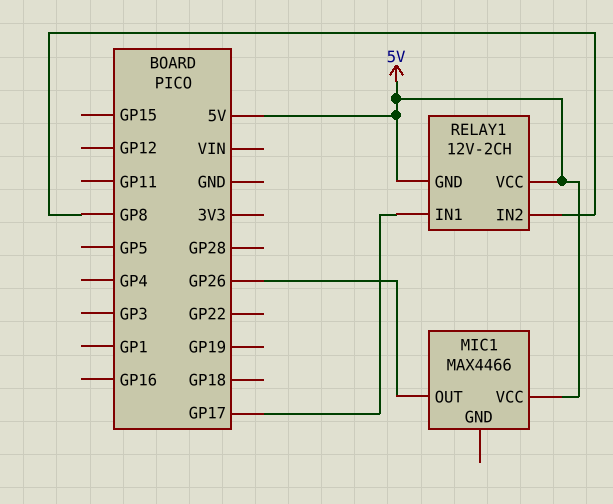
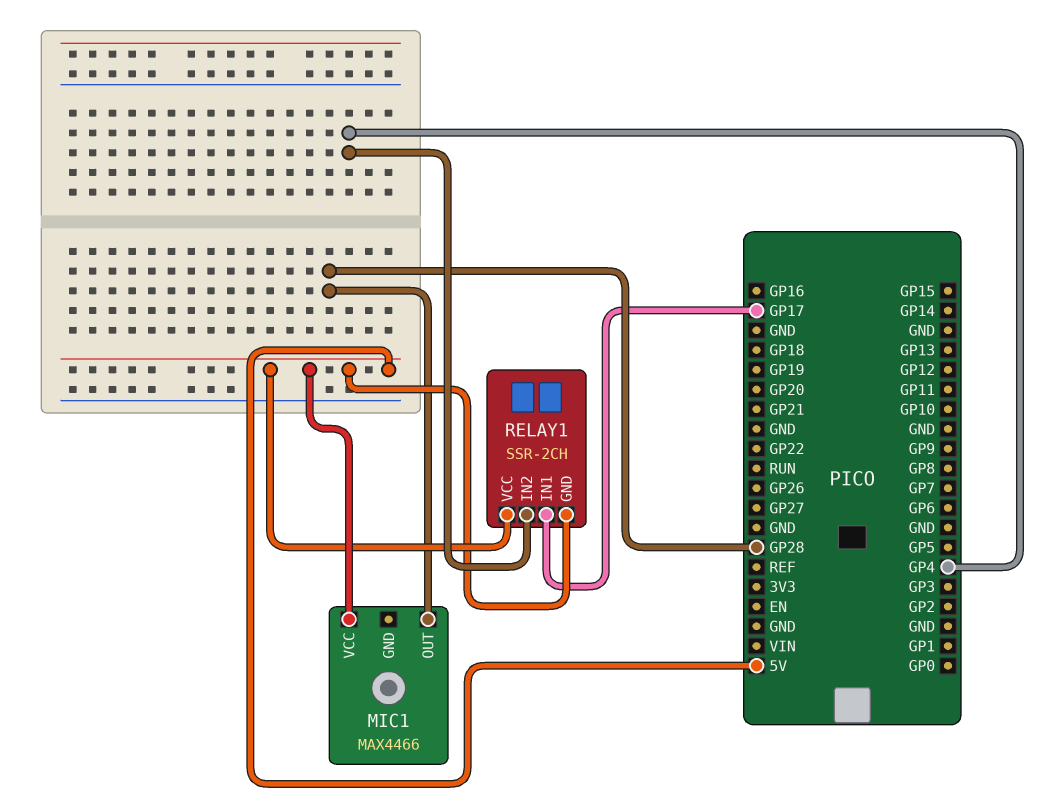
MIC1 pin OUT: GP26 -> GP28
RELAY1: 12V-2CH -> SSR-2CH
RELAY1 pin IN2: GP8 -> GP4

